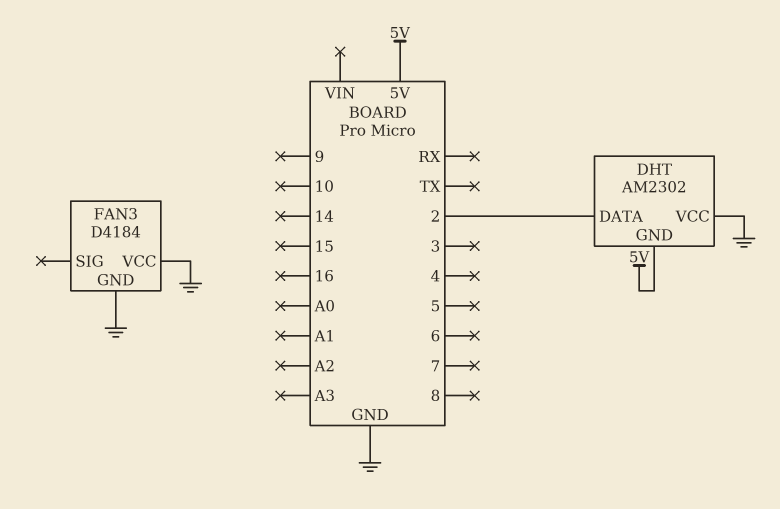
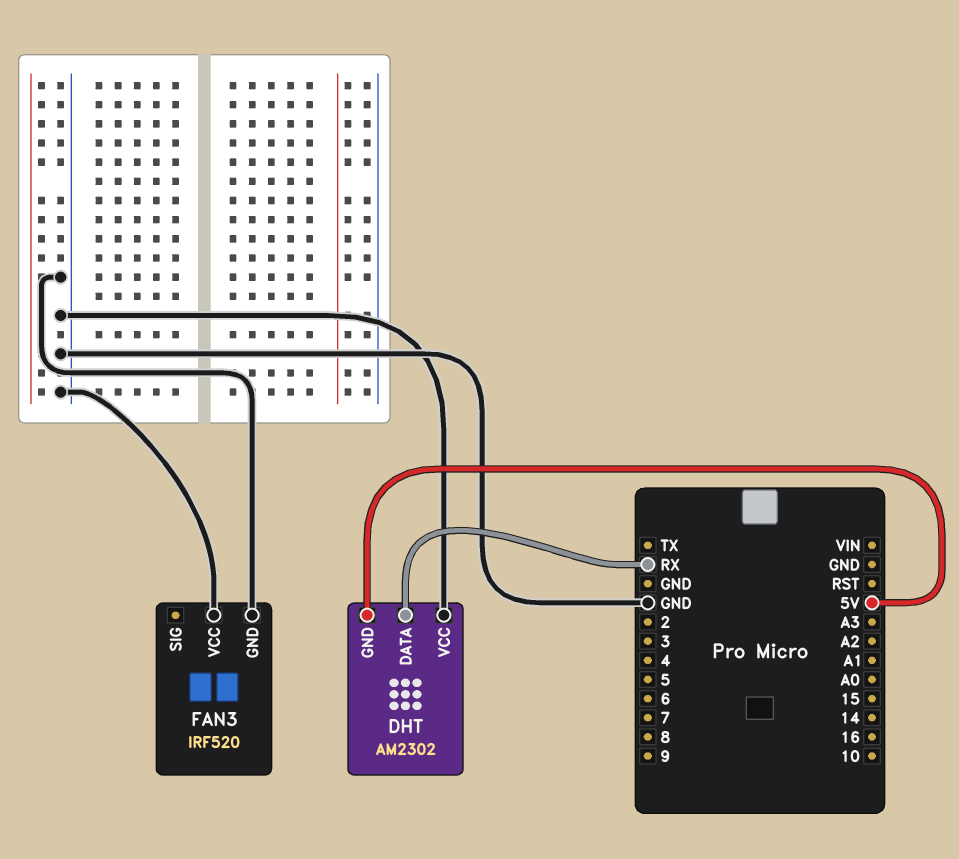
DHT pin DATA: 2 -> RX
FAN3: D4184 -> IRF520

